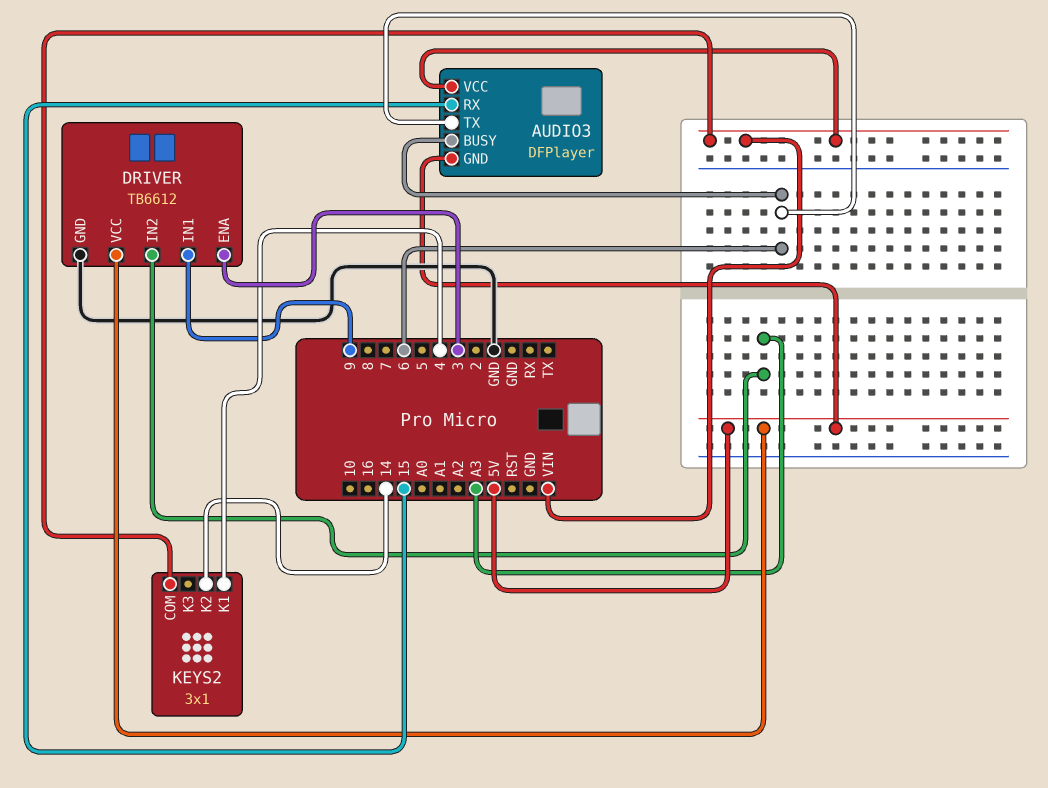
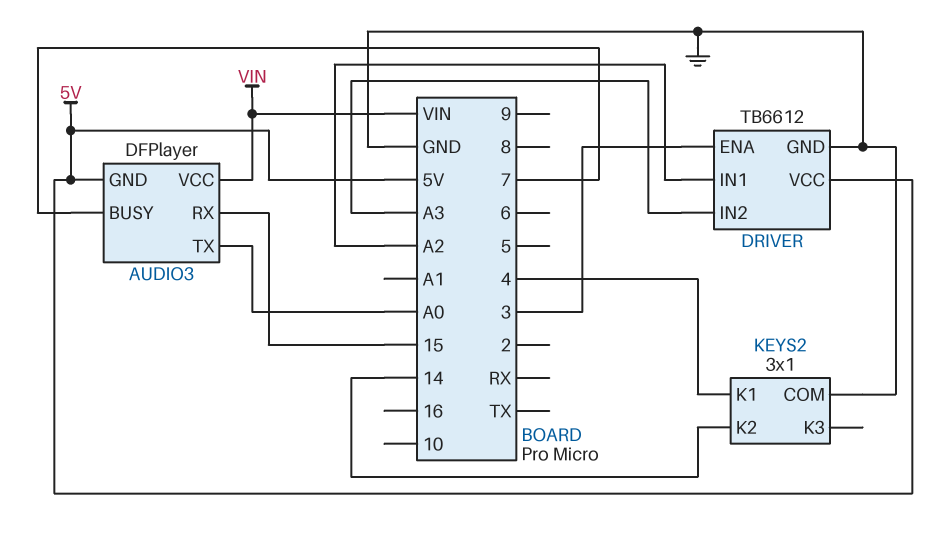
AUDIO3 pin BUSY: 6 -> 7
AUDIO3 pin TX: 6 -> A0
DRIVER pin IN1: 9 -> A2
KEYS2 pin COM: VIN -> GND

